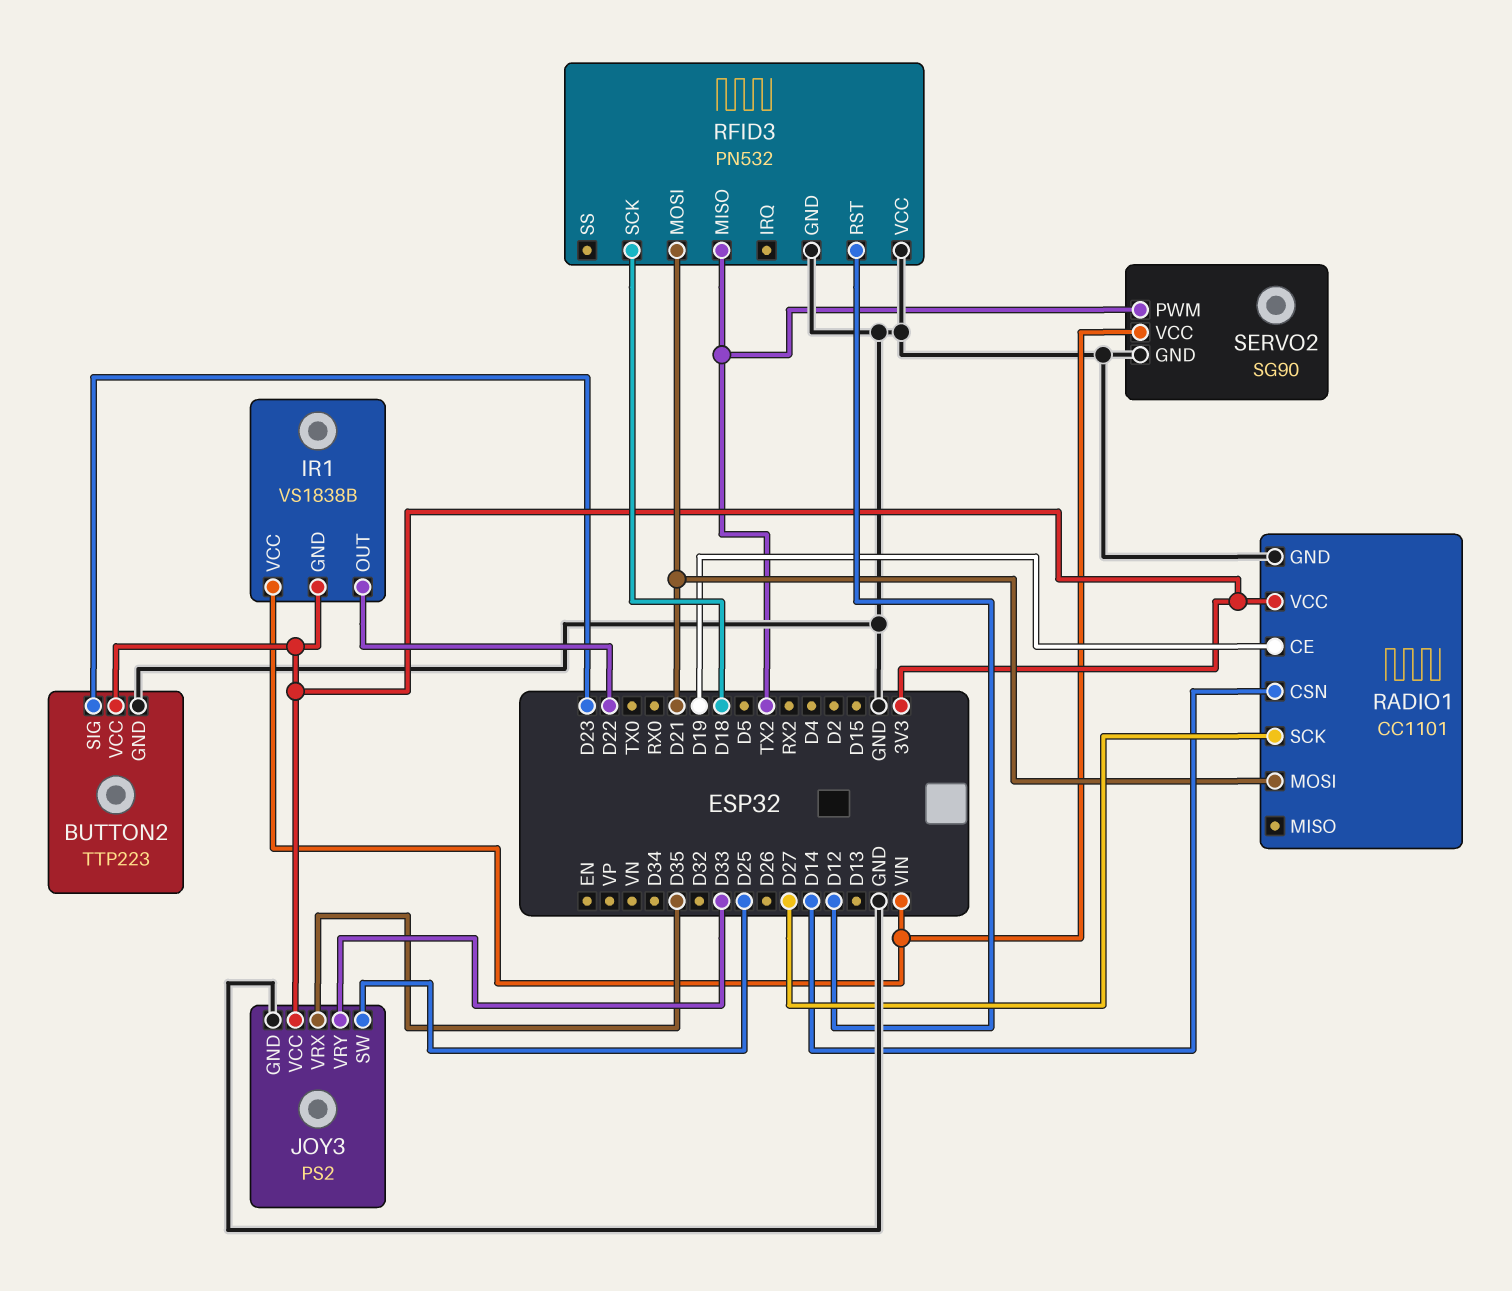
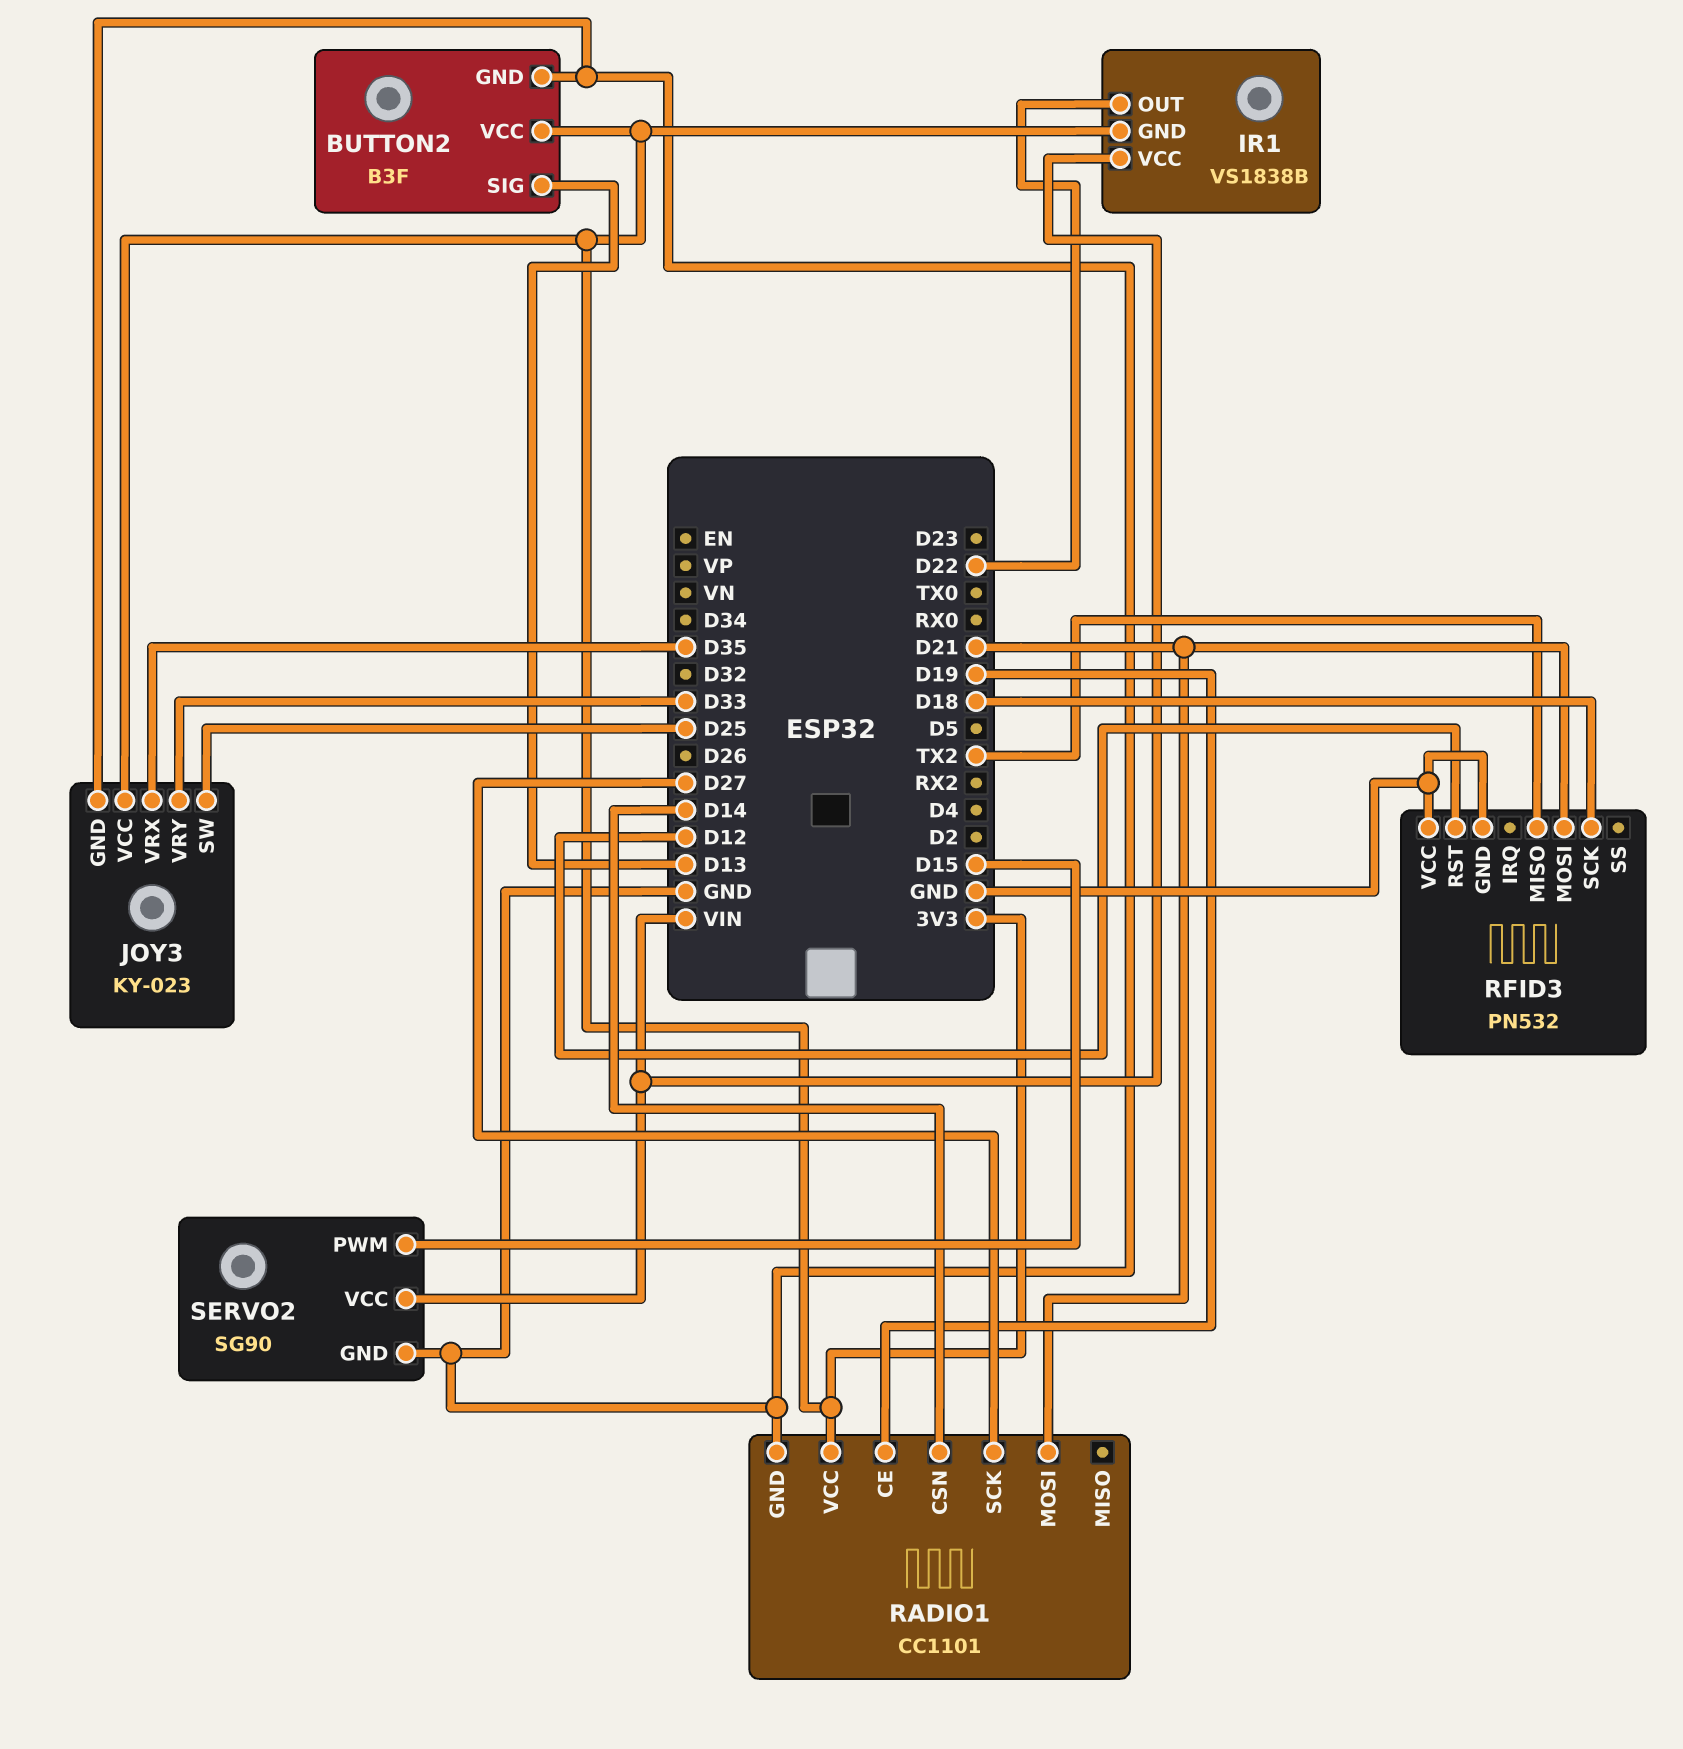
BUTTON2: TTP223 -> B3F
BUTTON2 pin SIG: D23 -> D13
JOY3: PS2 -> KY-023
SERVO2 pin PWM: TX2 -> D15

